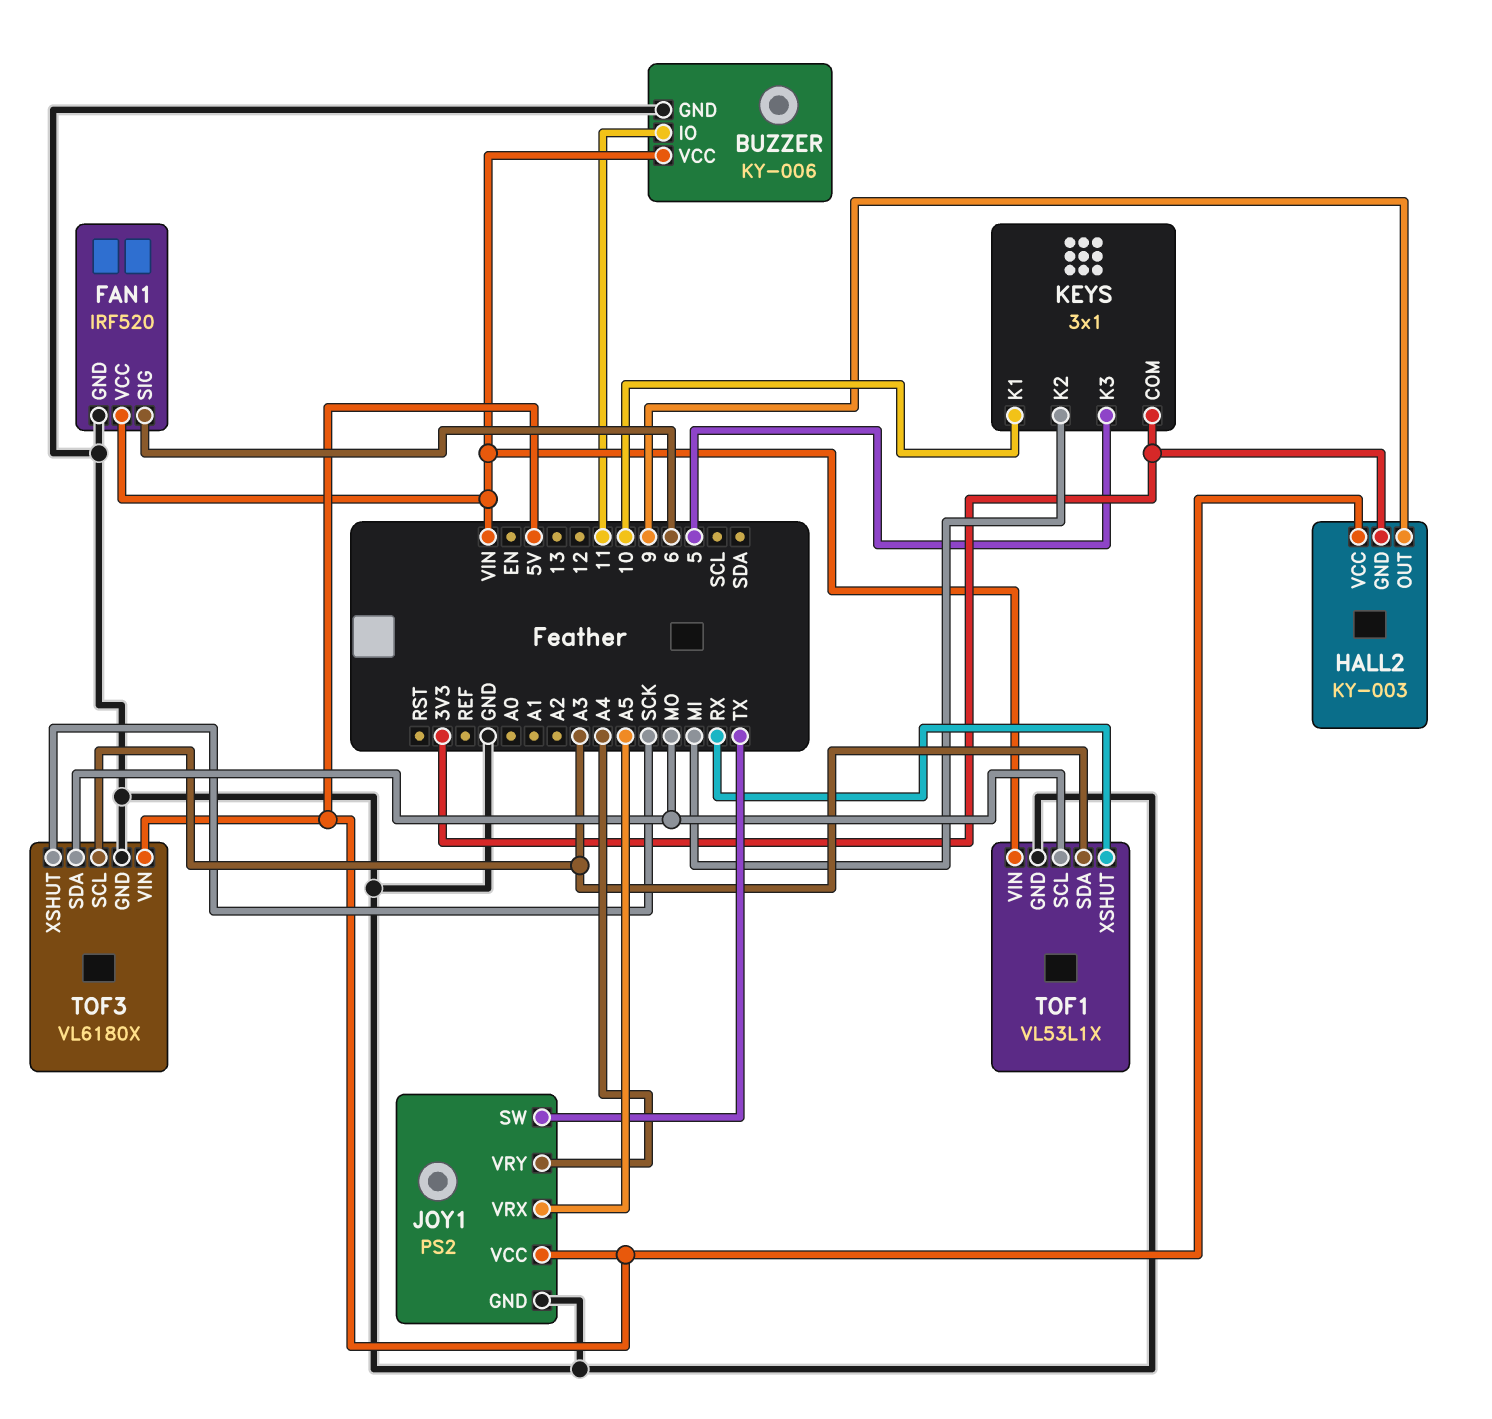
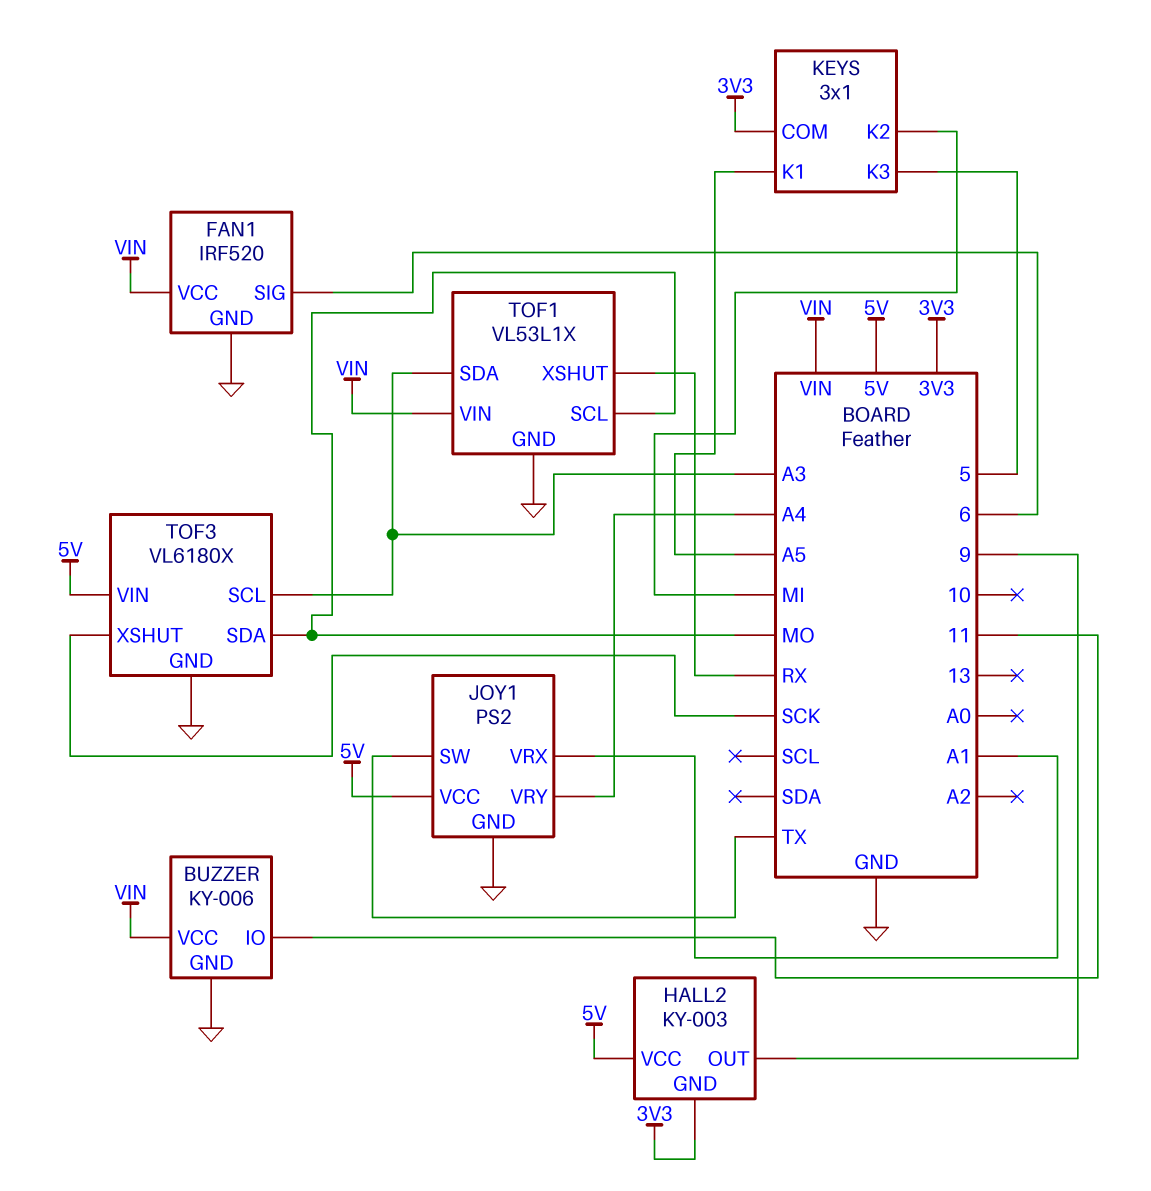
JOY1 pin VRX: A5 -> A1
KEYS pin K1: 10 -> A5

